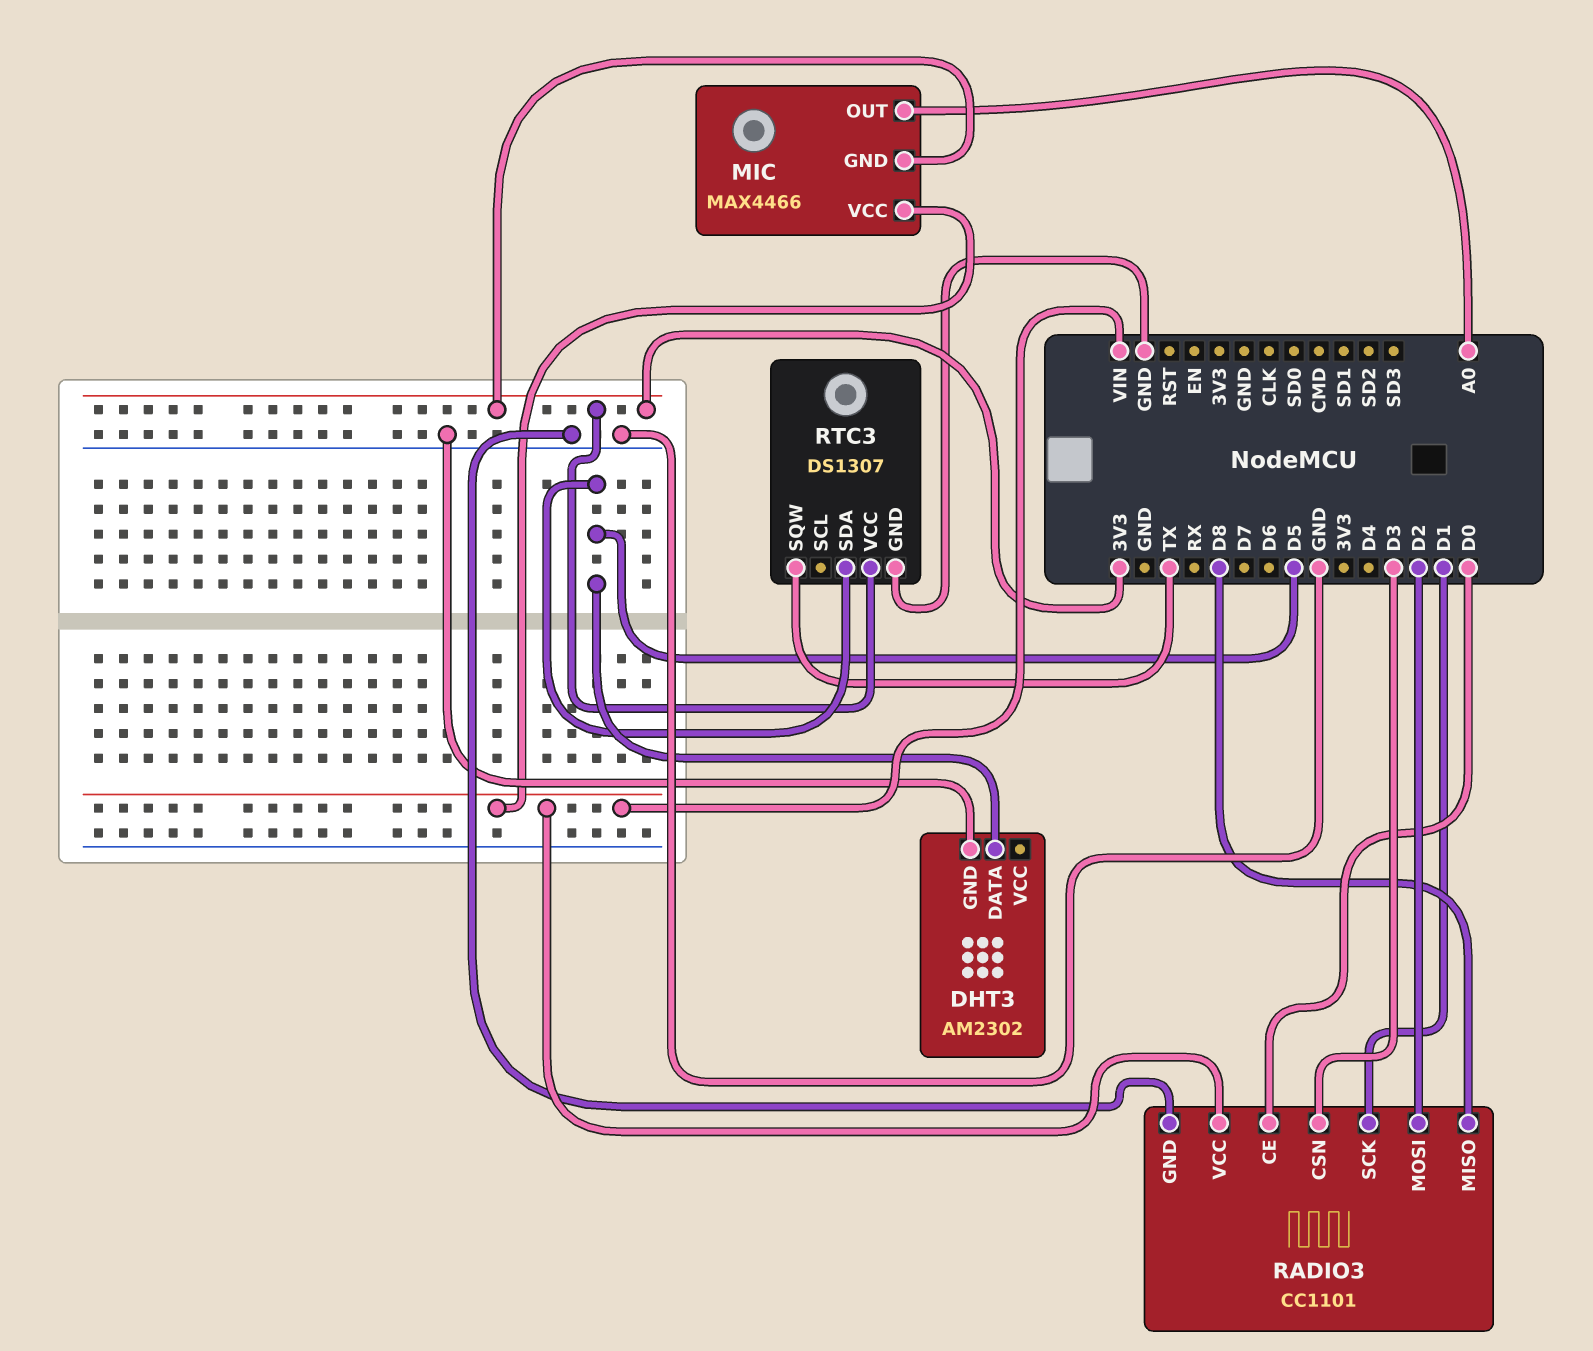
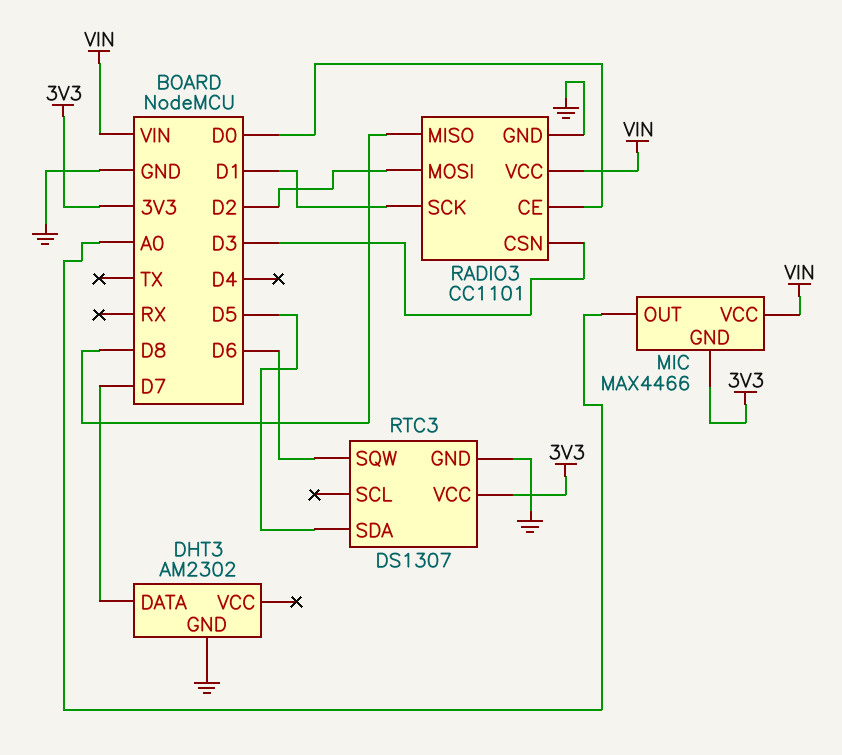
DHT3 pin DATA: D5 -> D7
RTC3 pin SQW: TX -> D6

